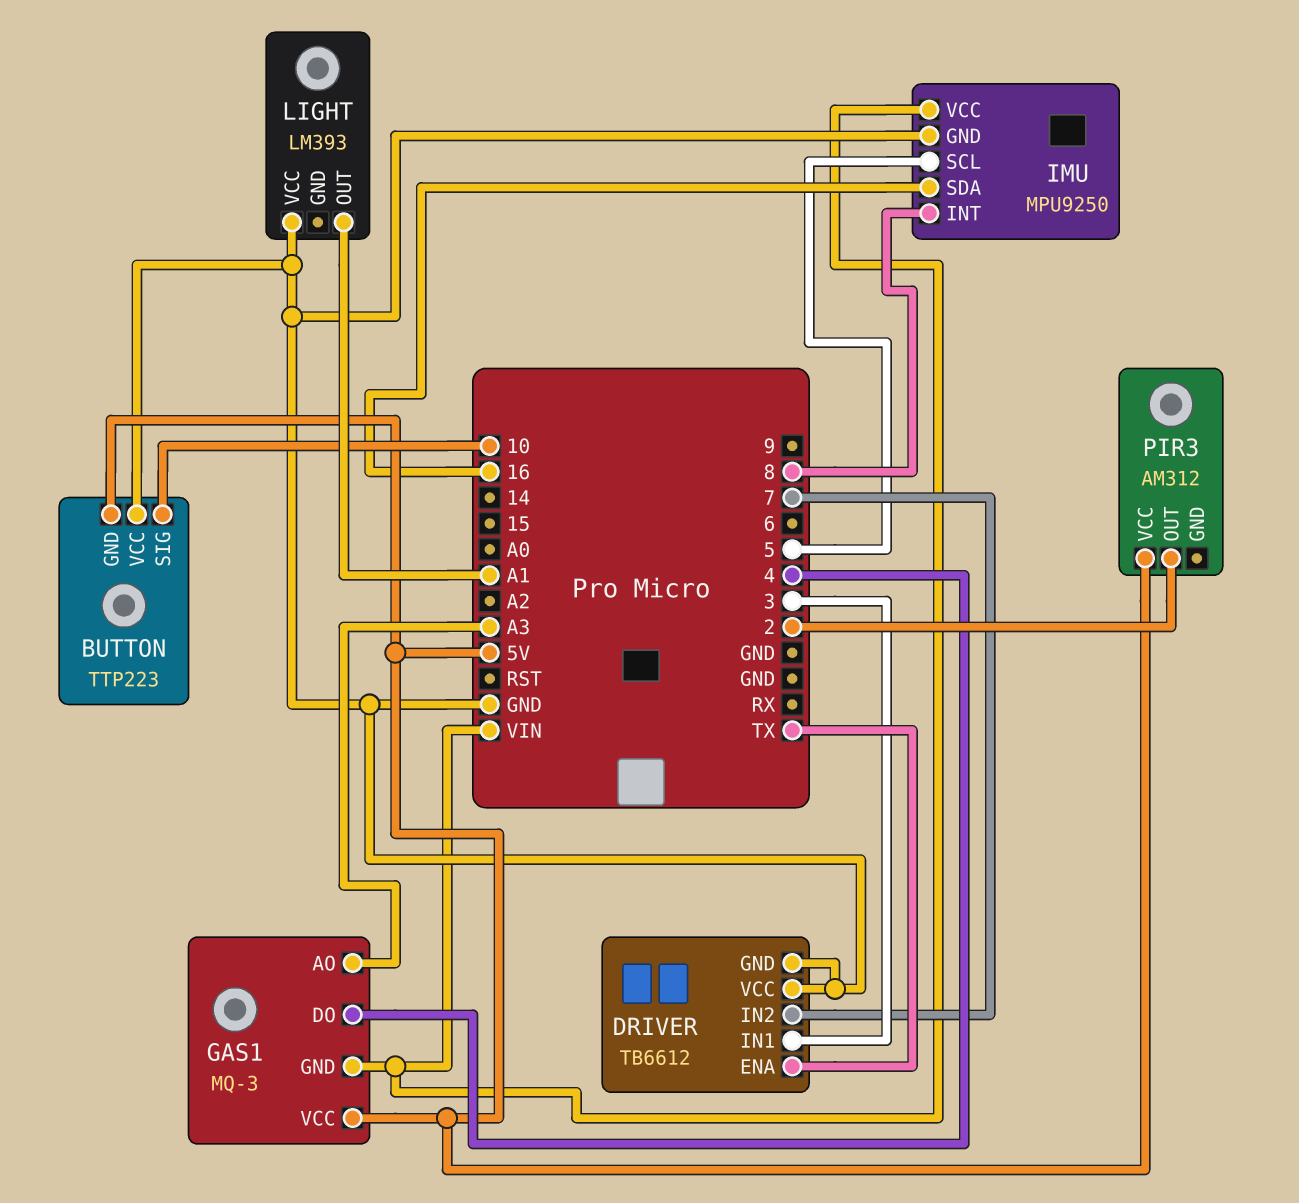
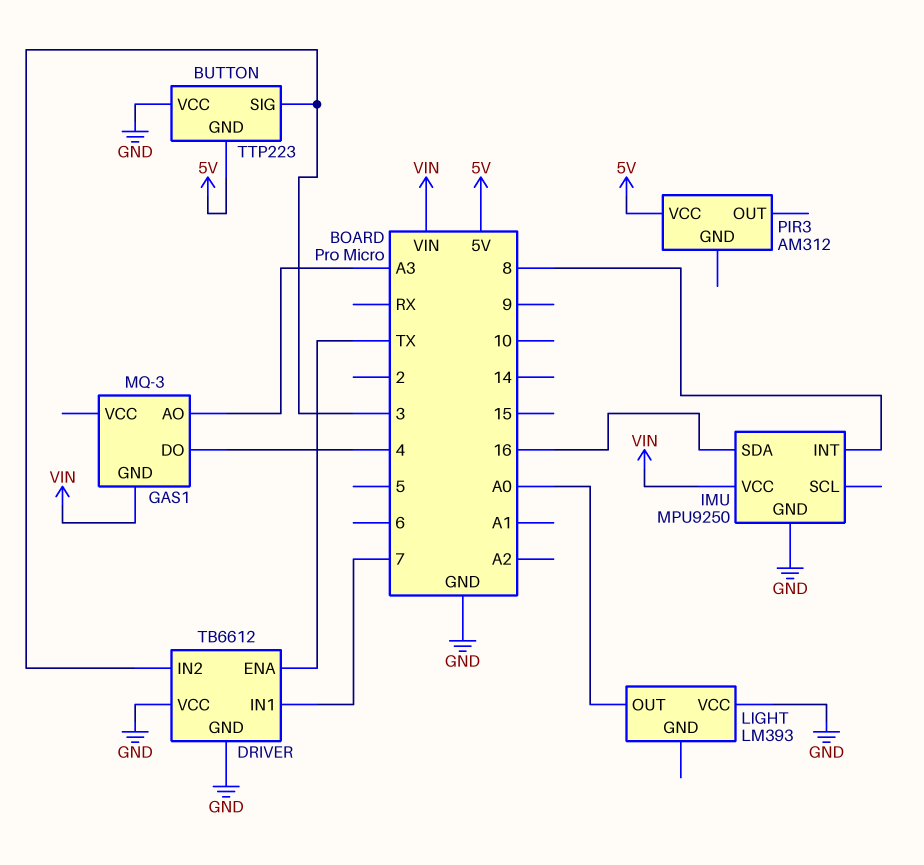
BUTTON pin SIG: 10 -> 3
DRIVER pin IN1: 3 -> 7
DRIVER pin IN2: 7 -> 3
GAS1 pin VCC: 5V -> none
IMU pin SCL: 5 -> none
LIGHT pin OUT: A1 -> A0
PIR3 pin OUT: 2 -> none

